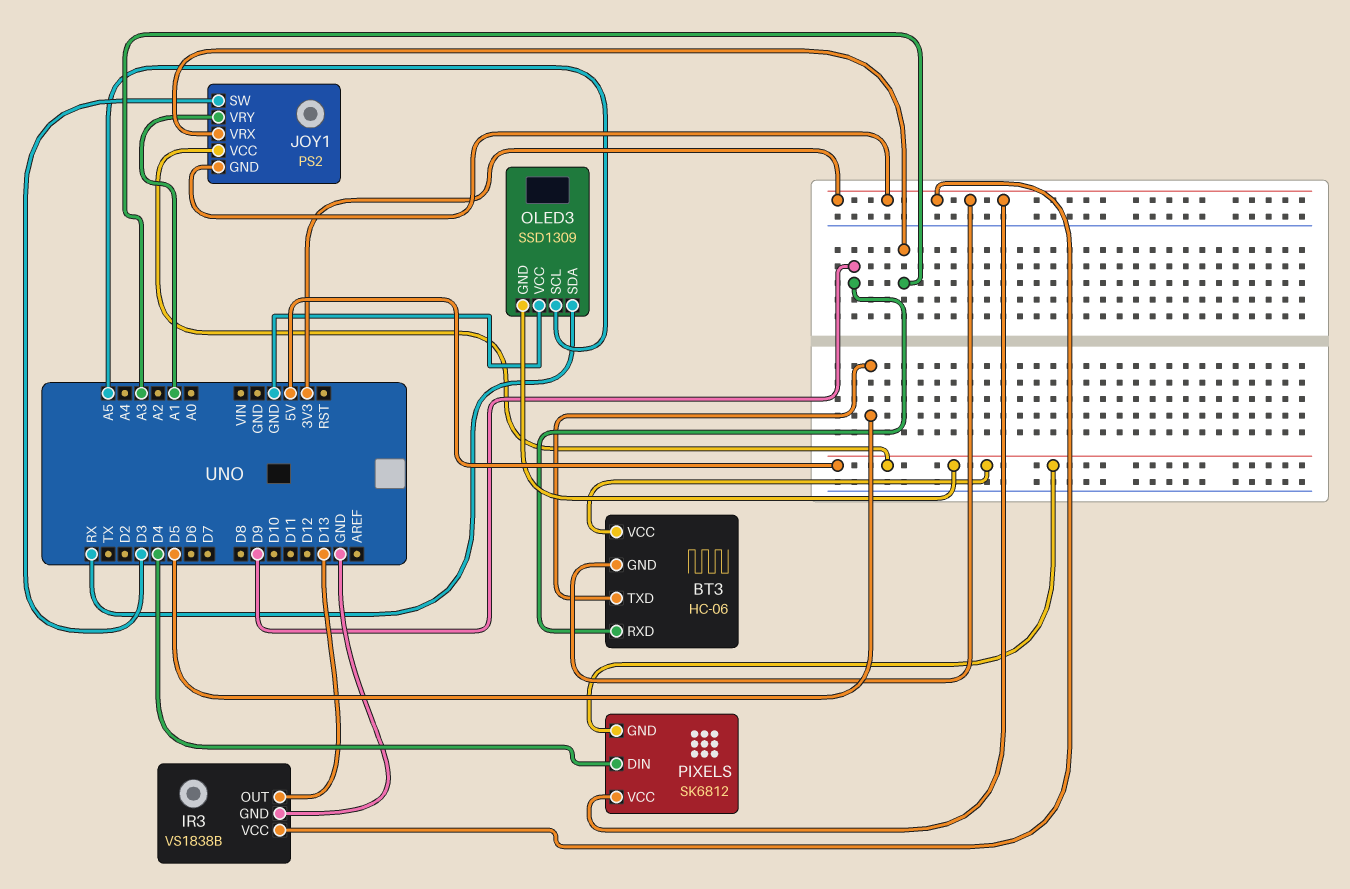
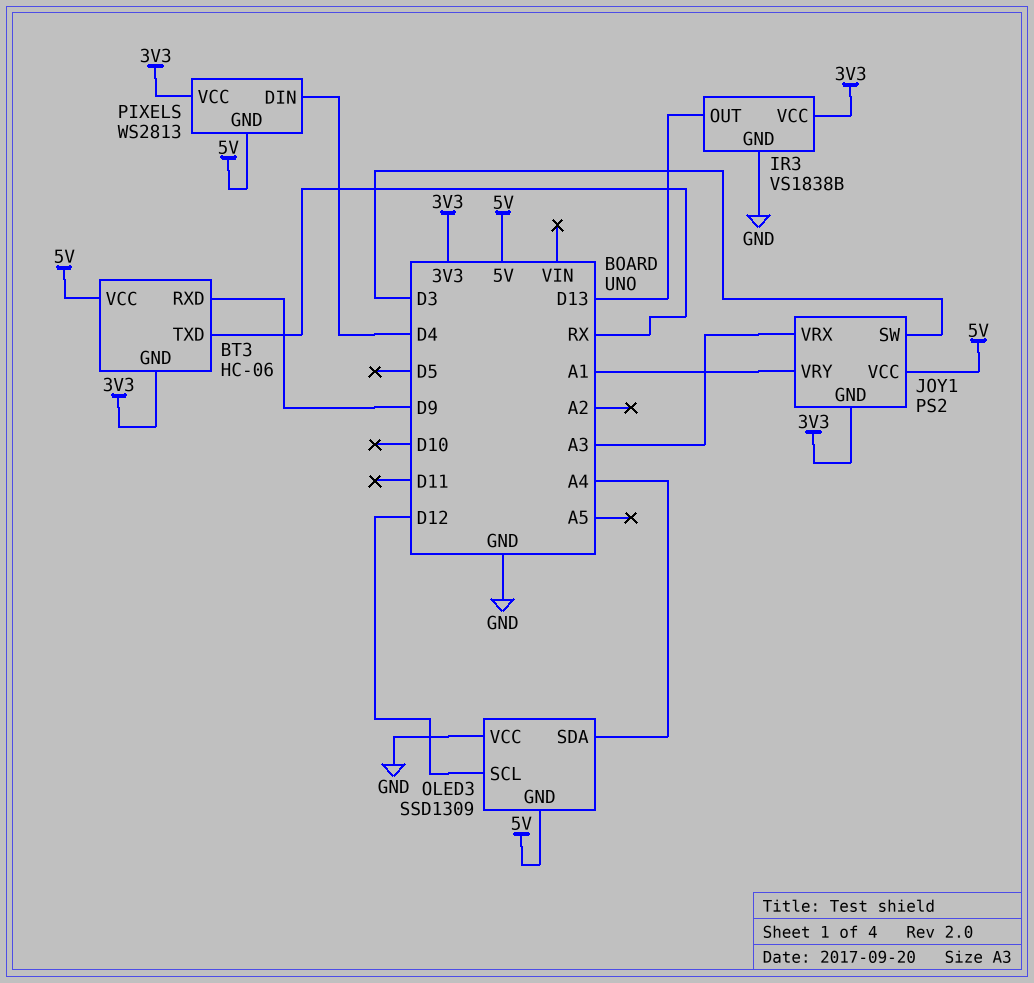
BT3 pin TXD: D5 -> RX
OLED3 pin SCL: A5 -> D12
OLED3 pin SDA: RX -> A4
PIXELS: SK6812 -> WS2813

